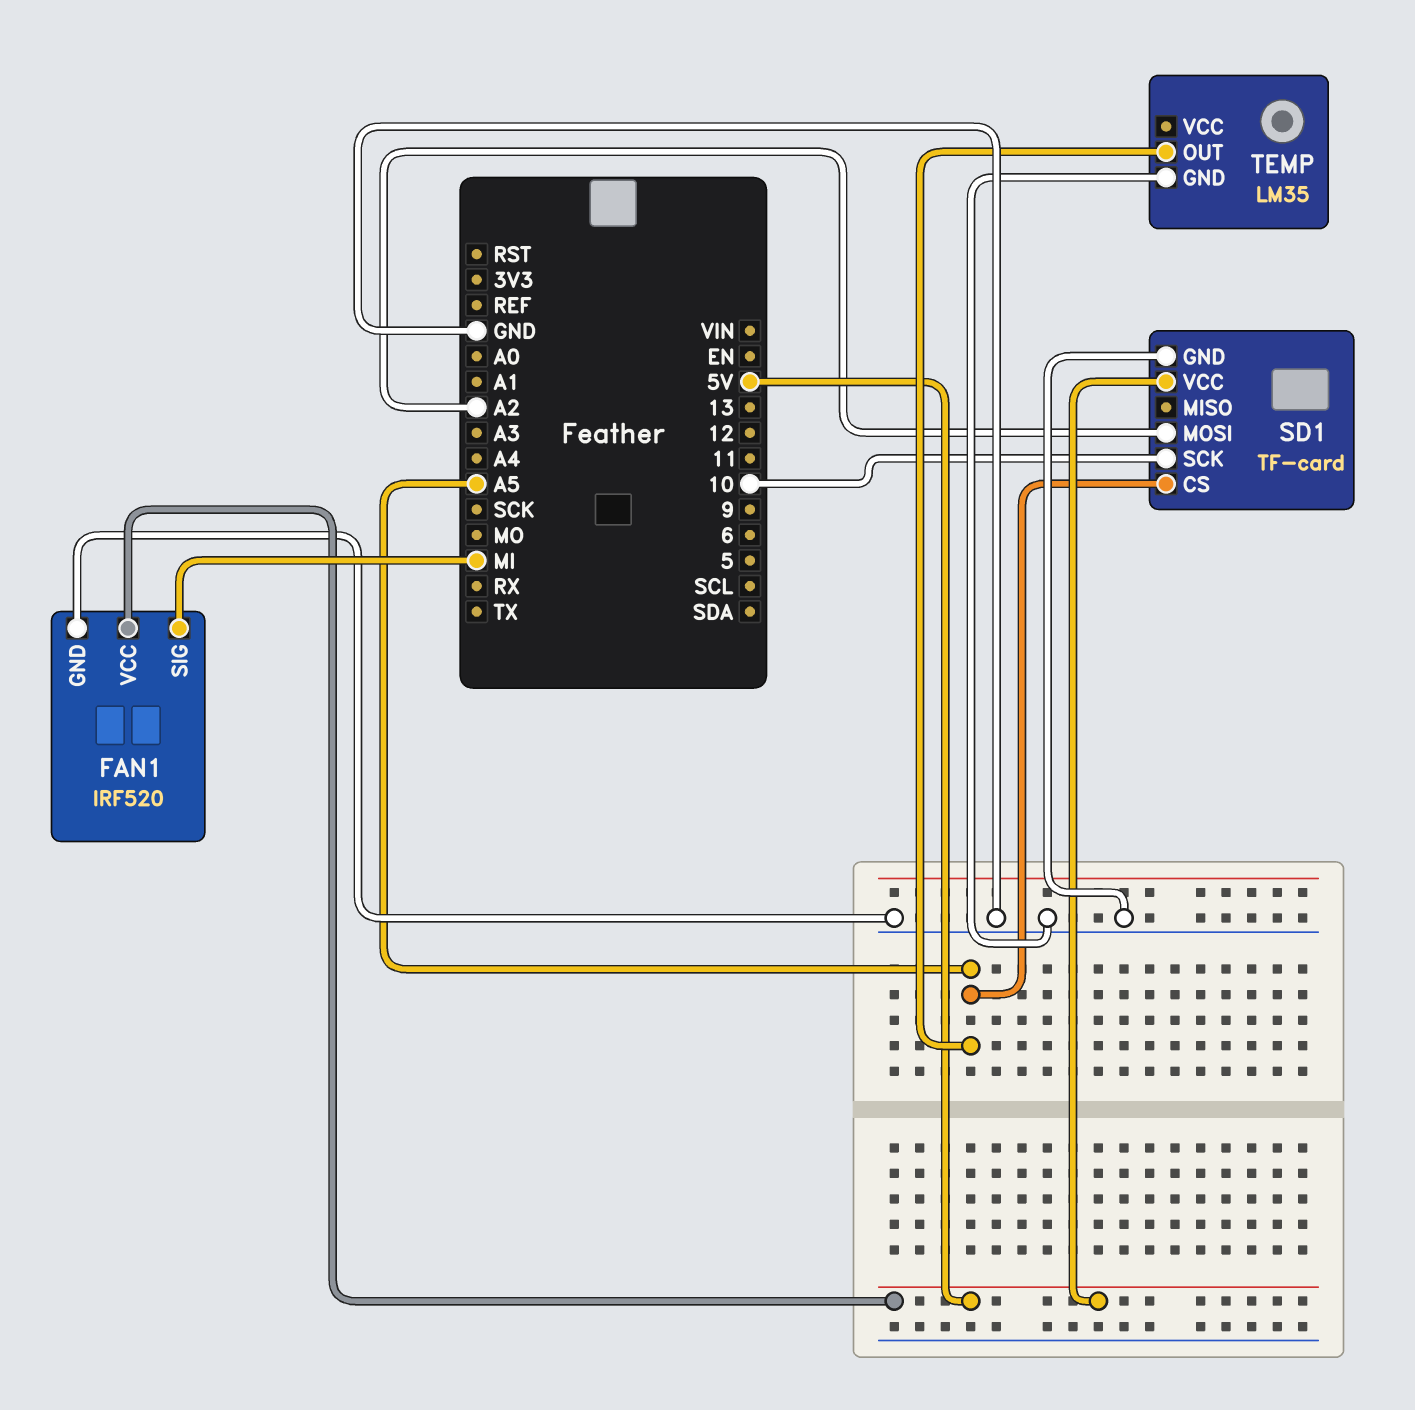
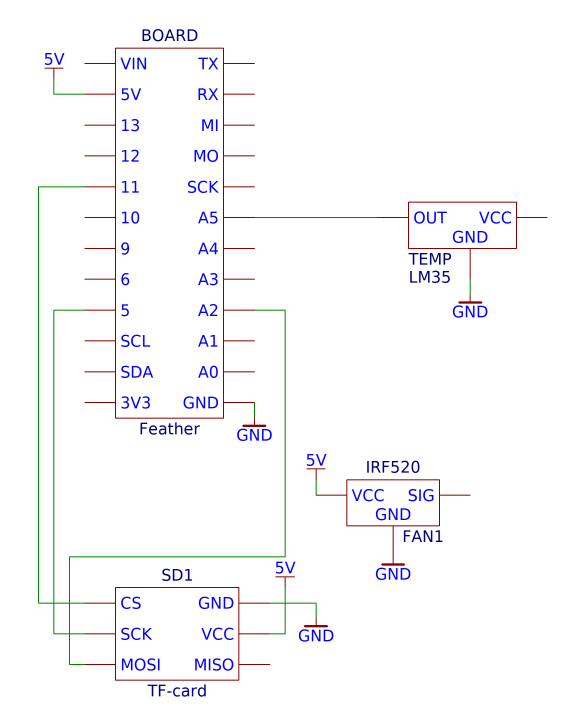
FAN1 pin SIG: MI -> none
SD1 pin CS: A5 -> 11
SD1 pin SCK: 10 -> 5

